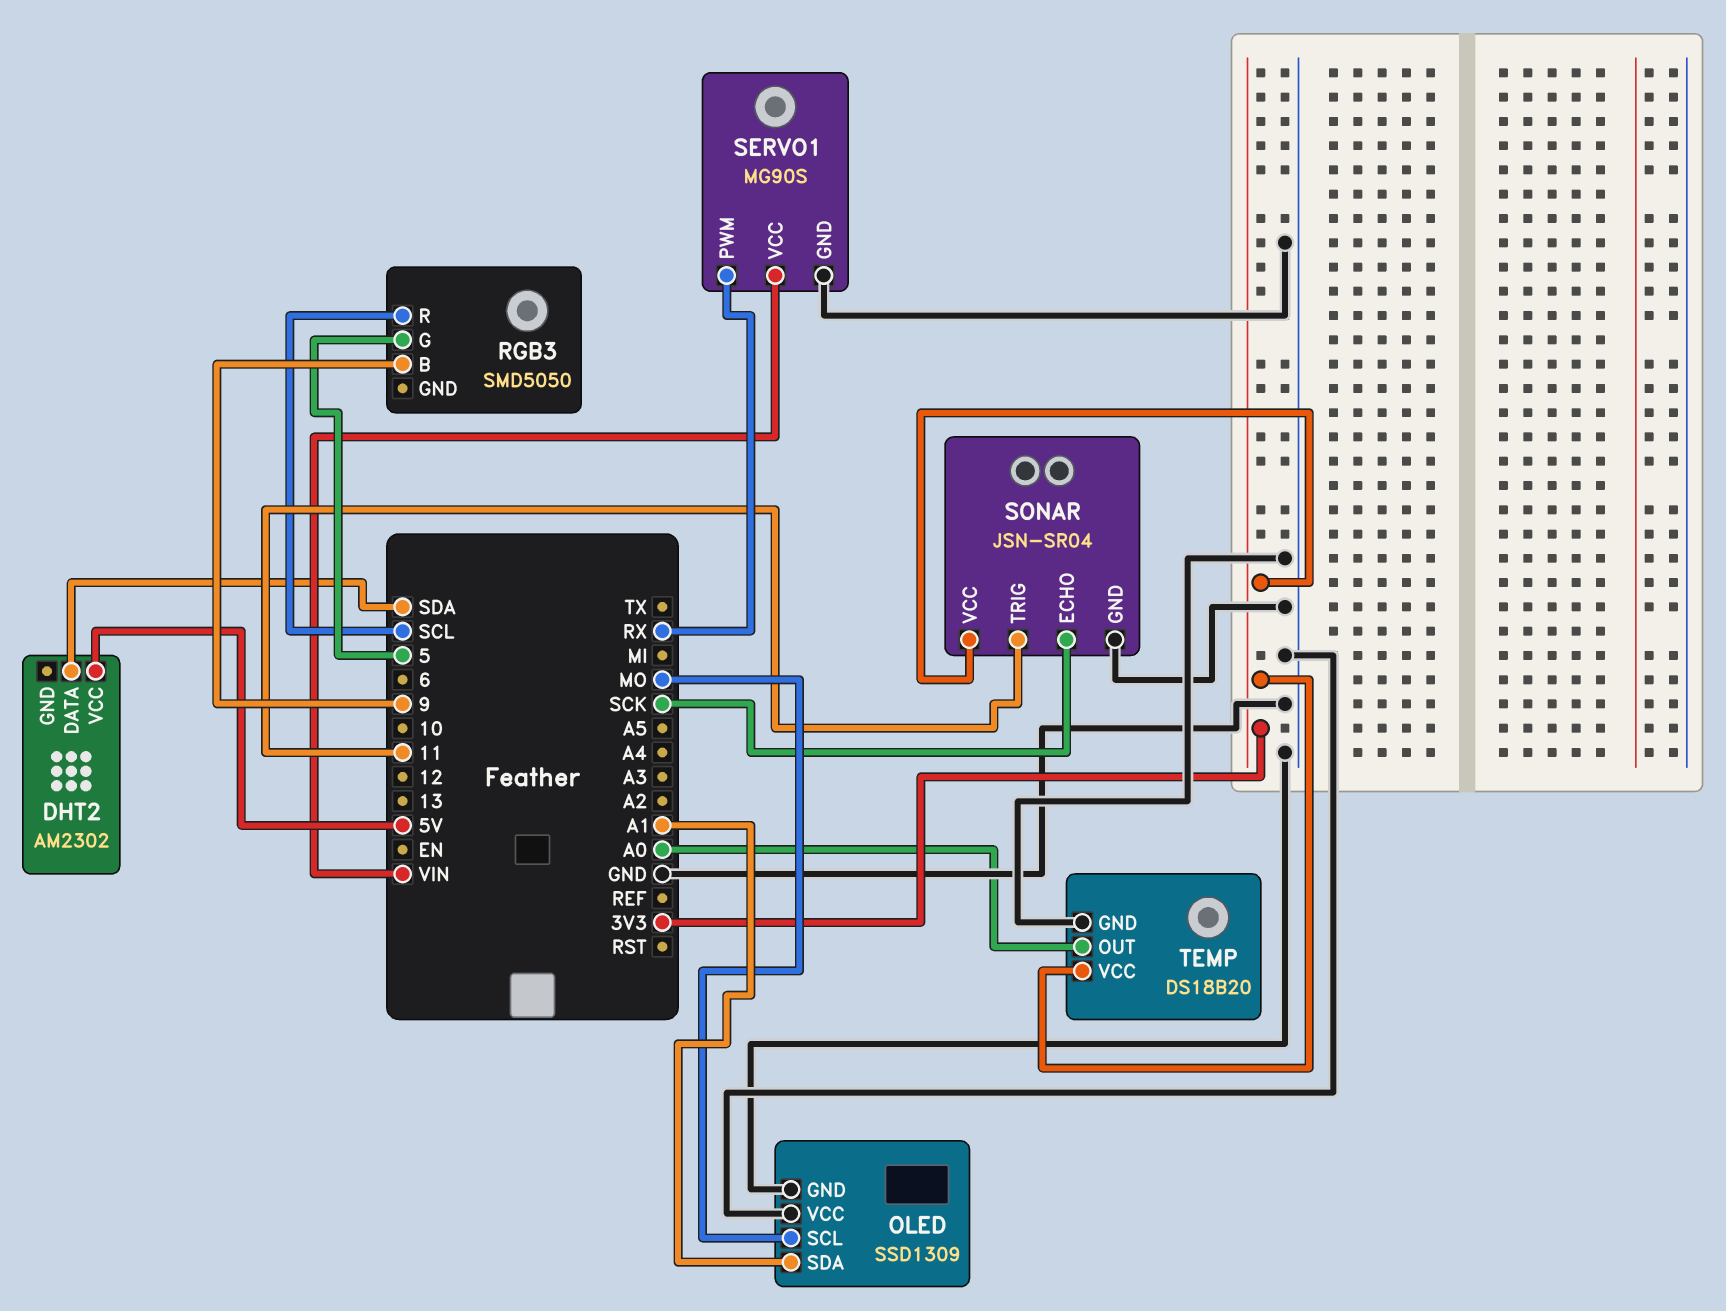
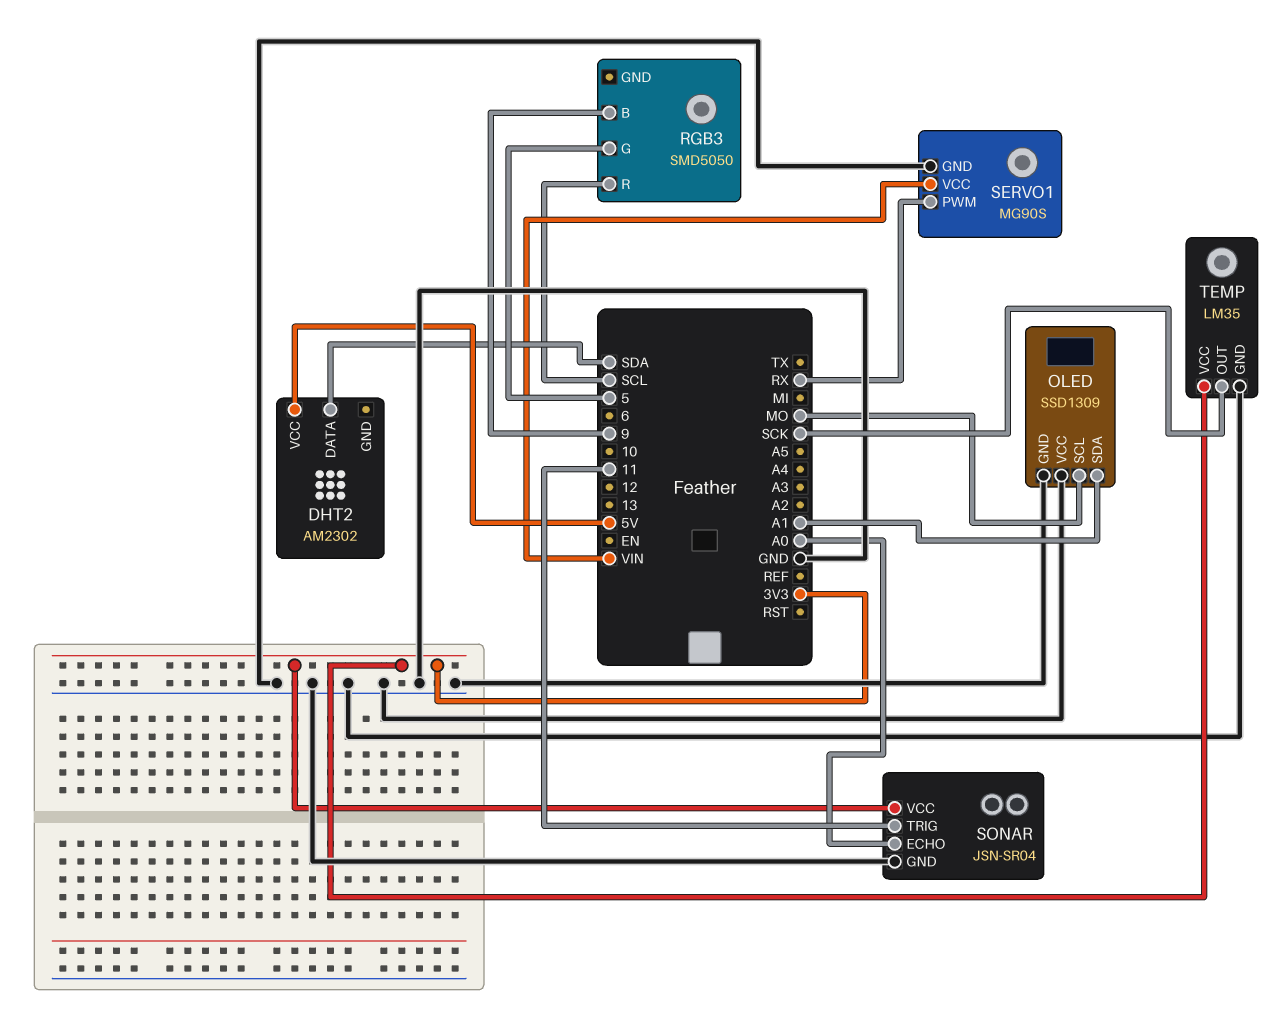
SONAR pin ECHO: SCK -> A0
TEMP: DS18B20 -> LM35
TEMP pin OUT: A0 -> SCK

